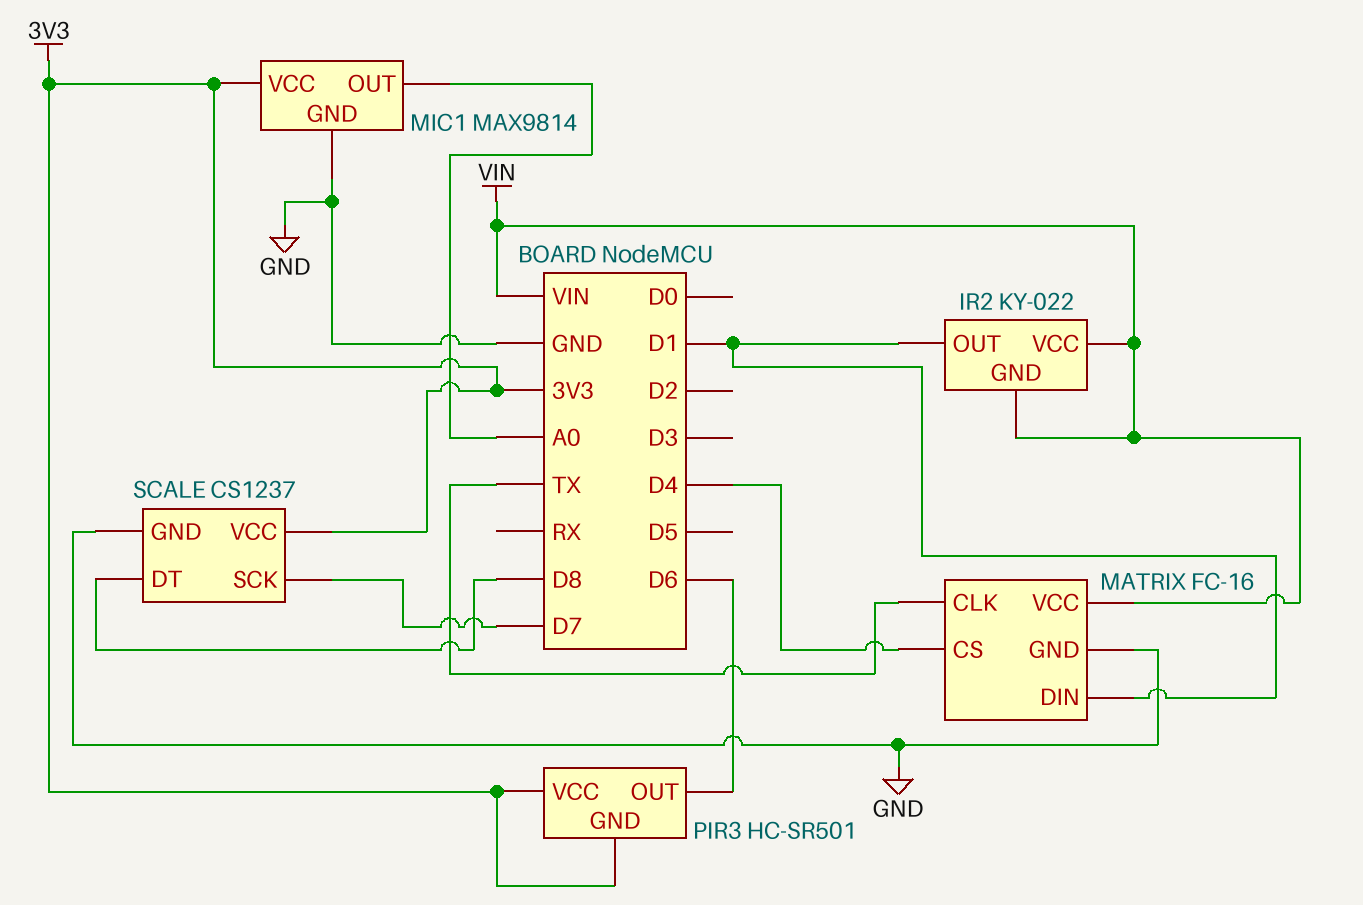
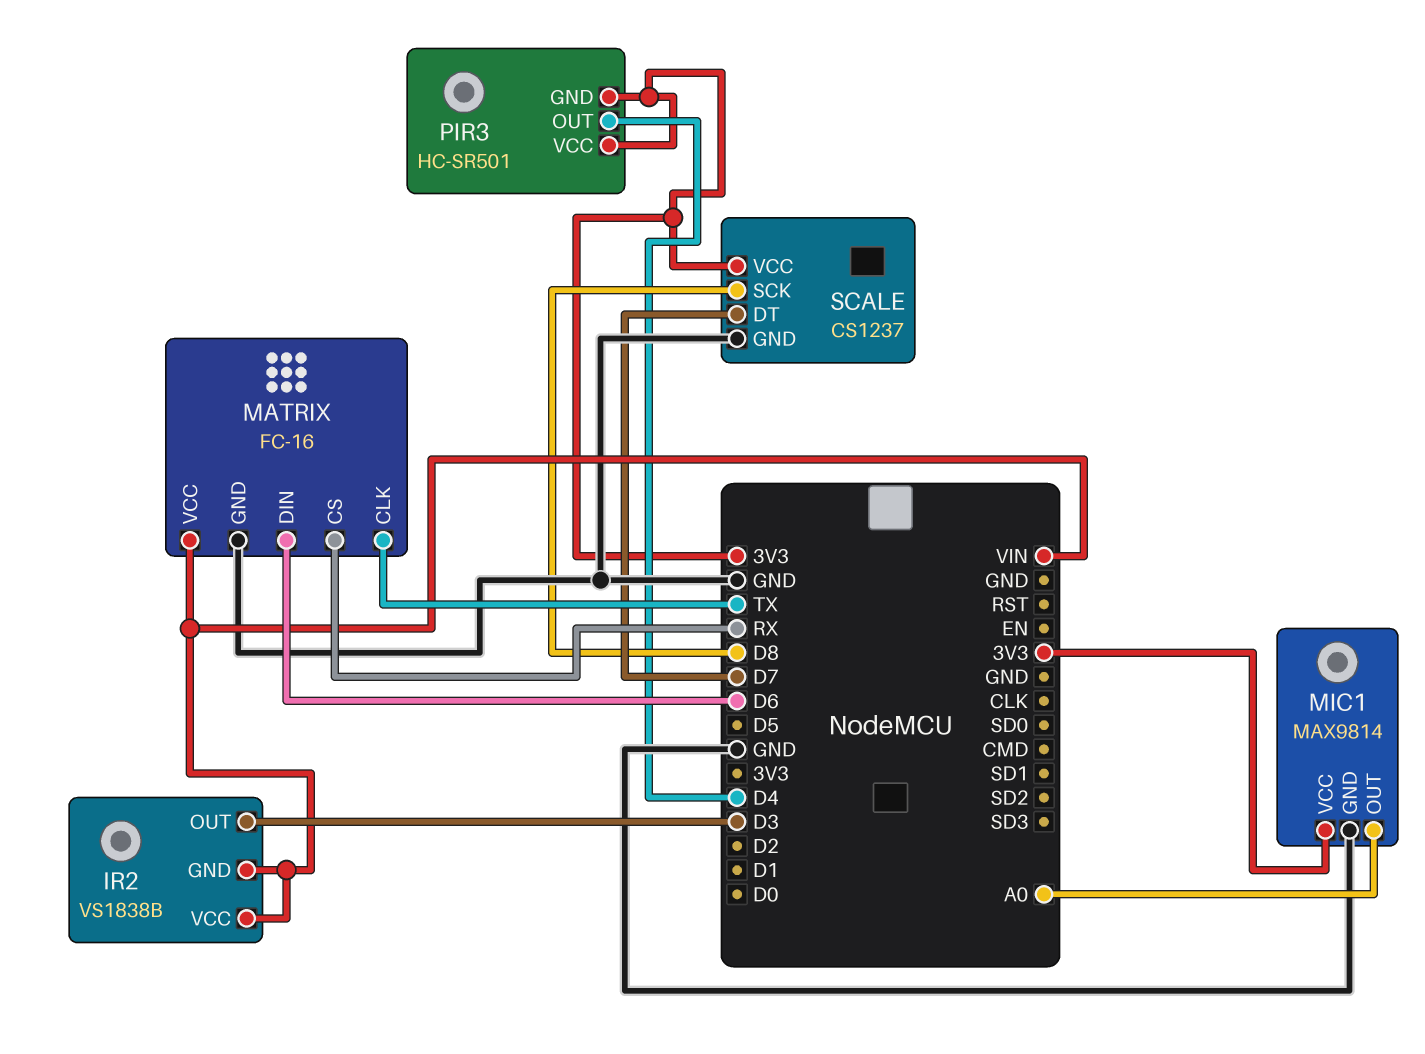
IR2: KY-022 -> VS1838B
IR2 pin OUT: D1 -> D3
MATRIX pin CS: D4 -> RX
MATRIX pin DIN: D1 -> D6
PIR3 pin OUT: D6 -> D4
SCALE pin DT: D8 -> D7
SCALE pin SCK: D7 -> D8

